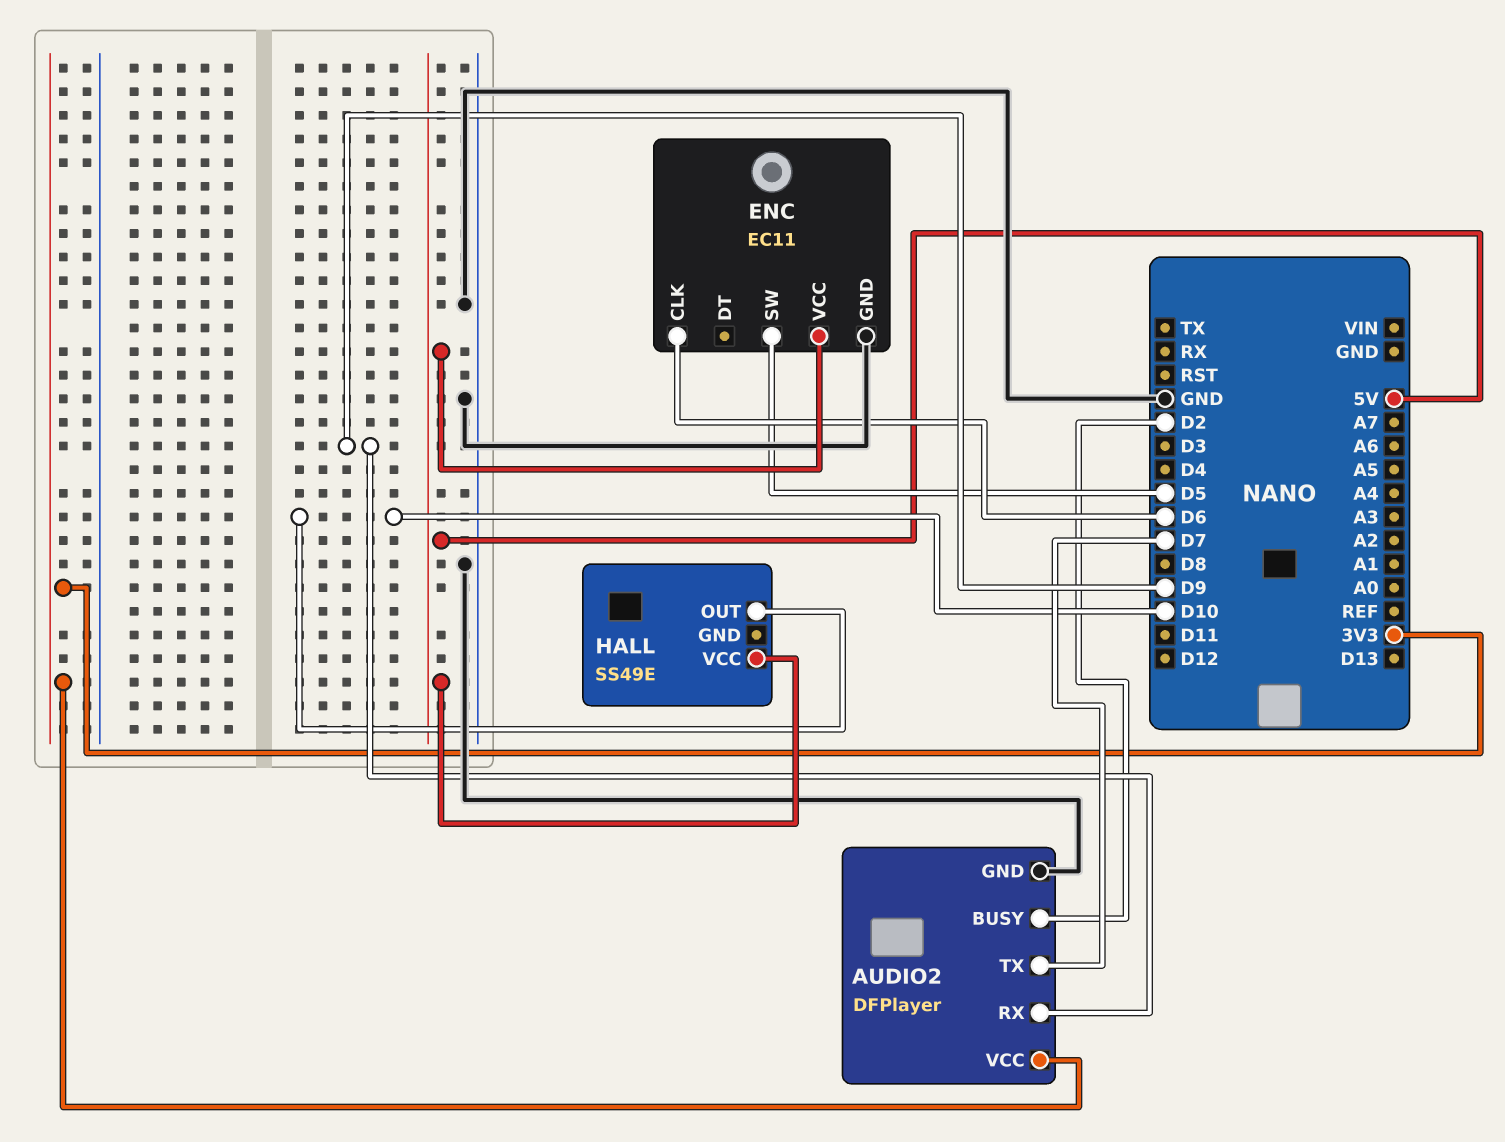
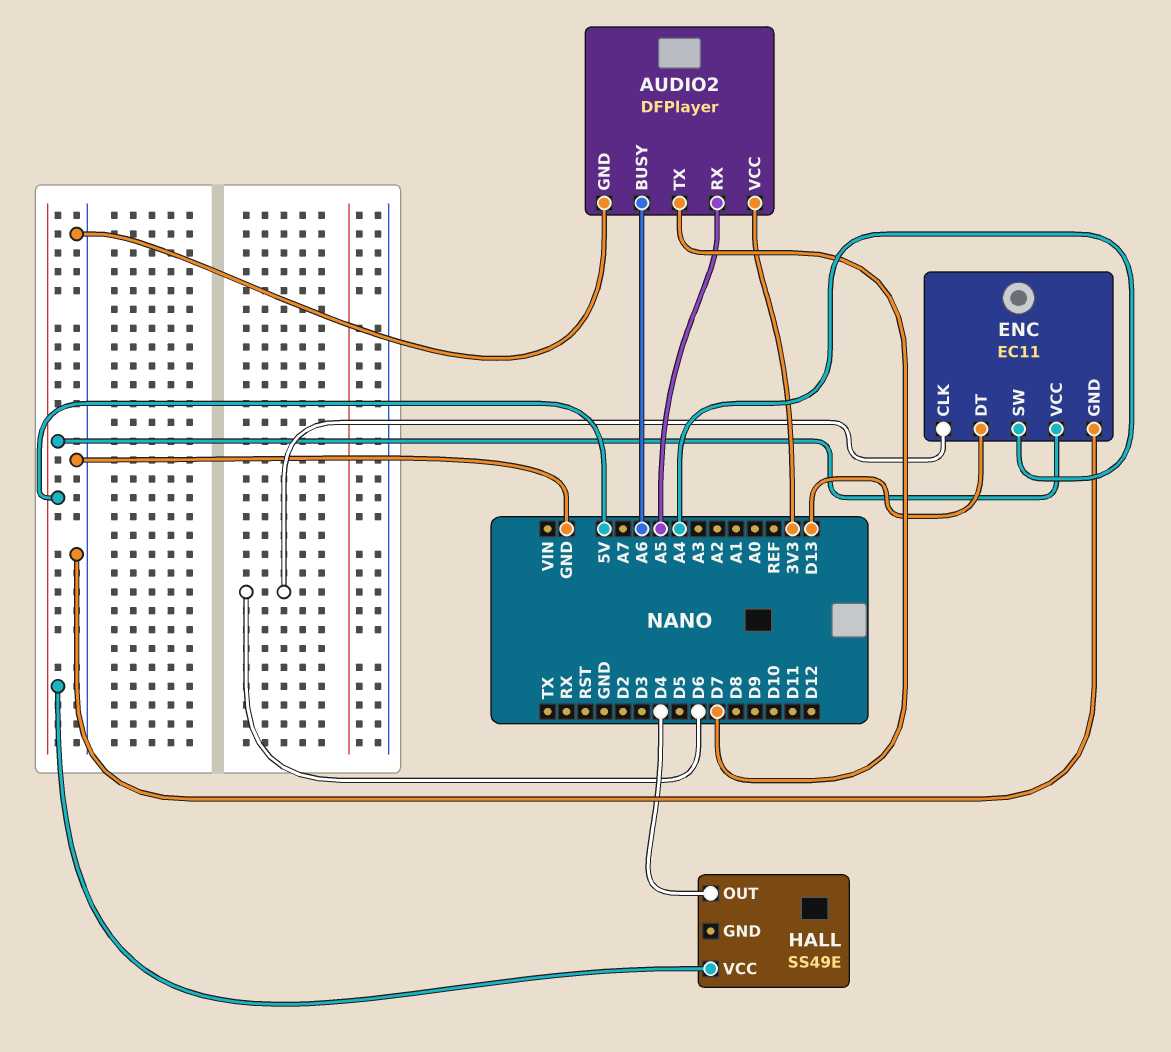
AUDIO2 pin BUSY: D2 -> A6
AUDIO2 pin RX: D9 -> A5
ENC pin DT: none -> D13
ENC pin SW: D5 -> A4
HALL pin OUT: D10 -> D4

